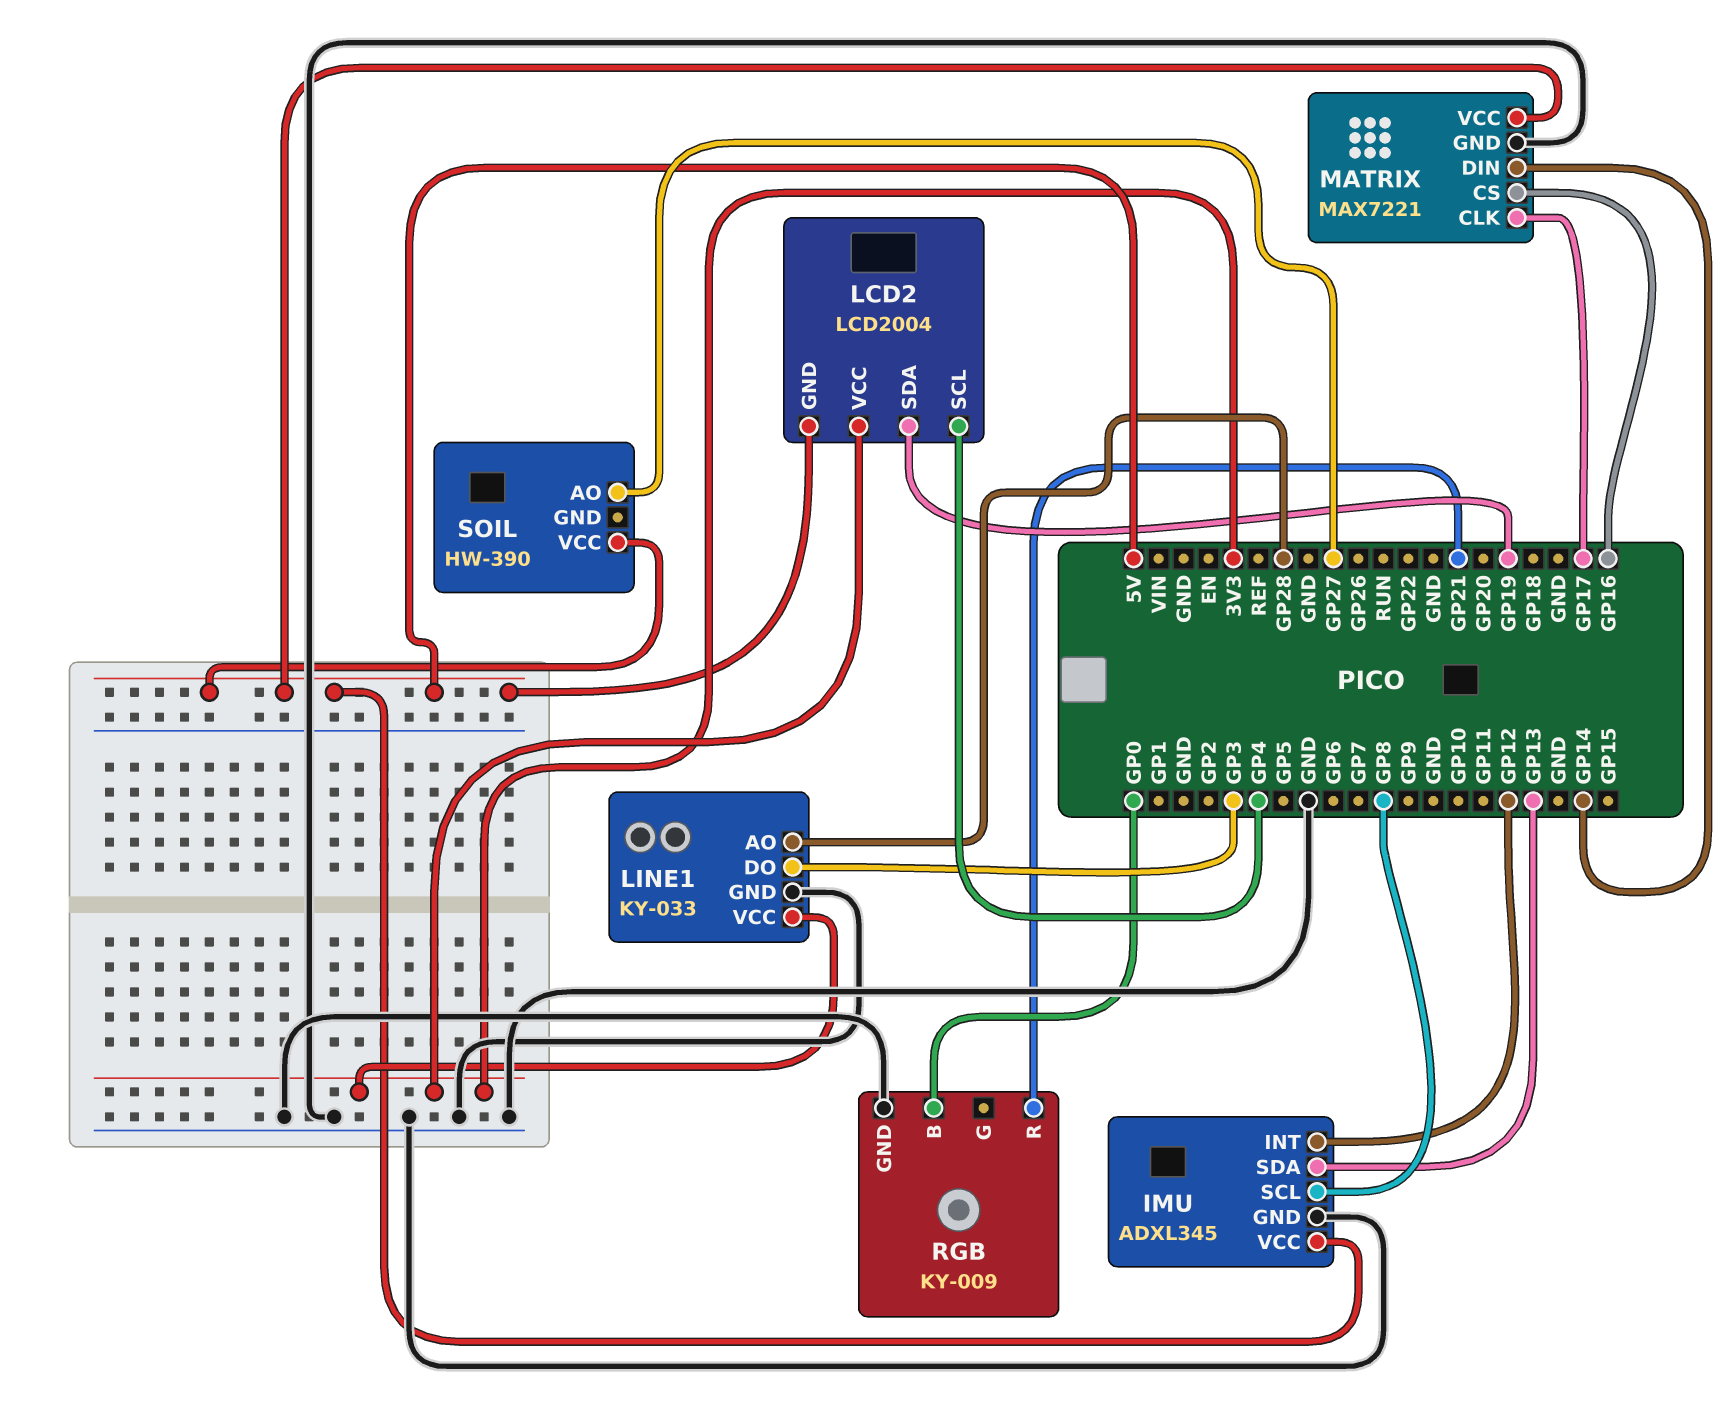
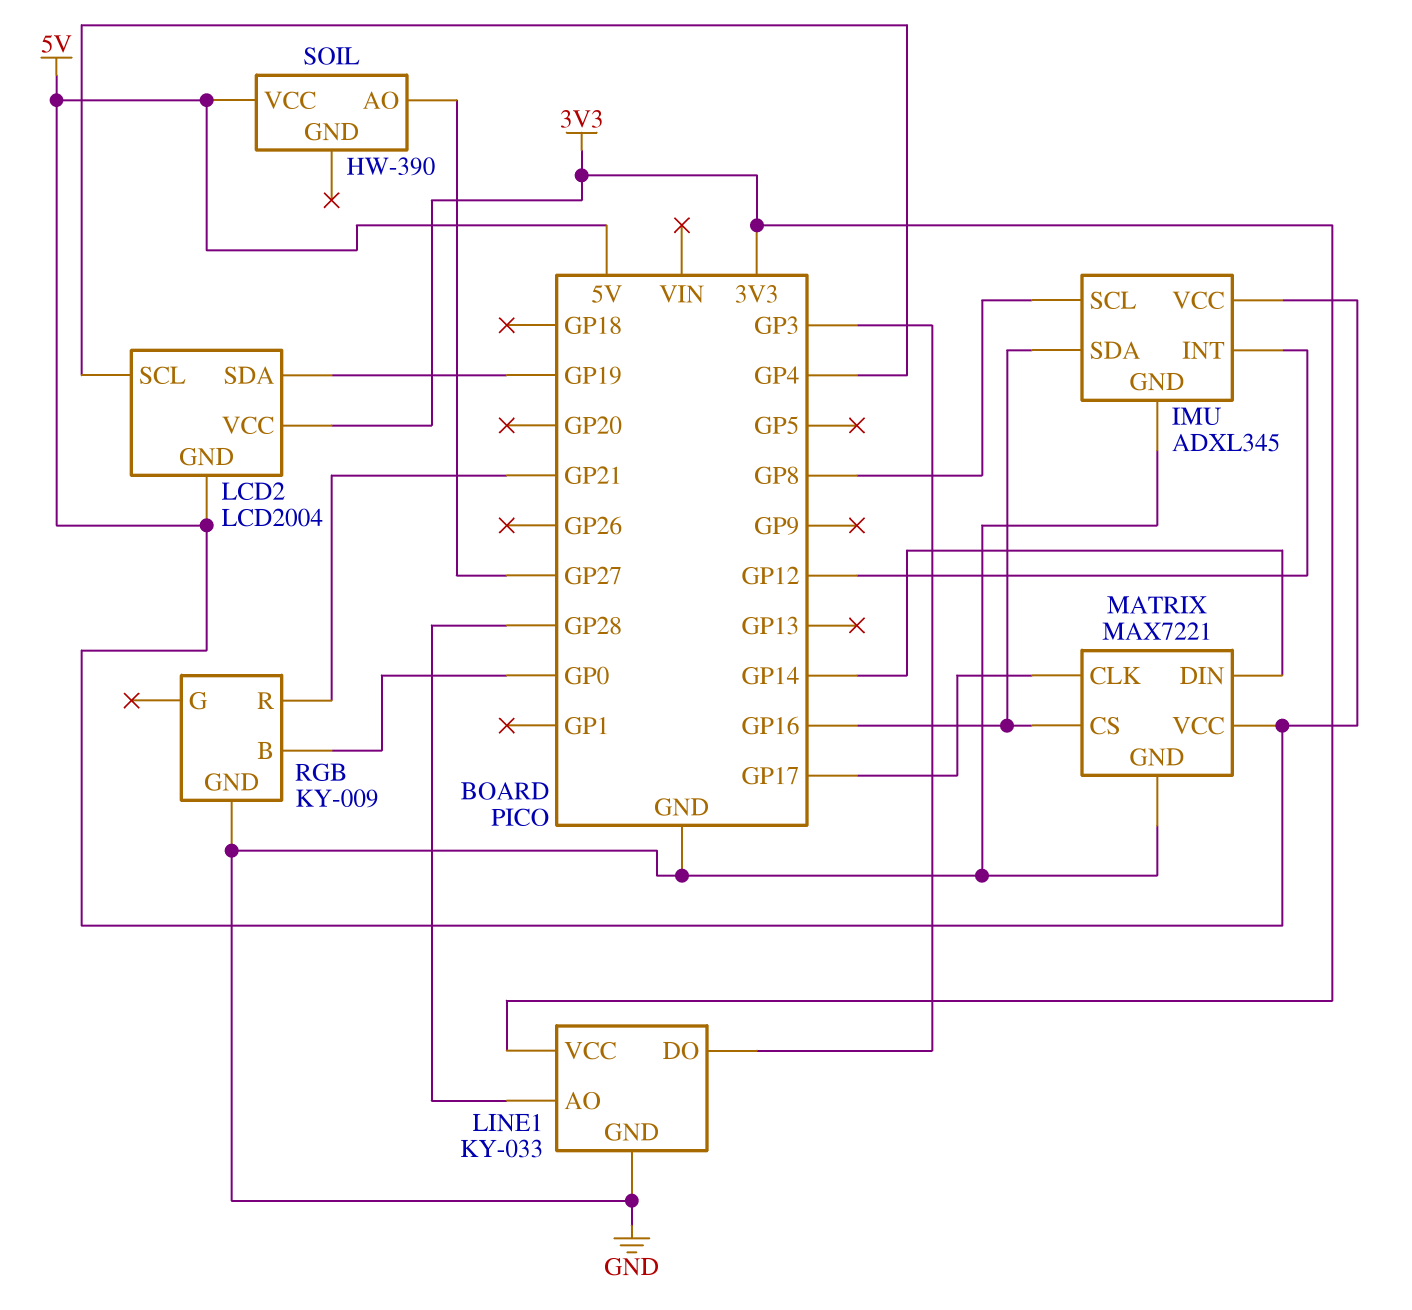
IMU pin SDA: GP13 -> GP16

